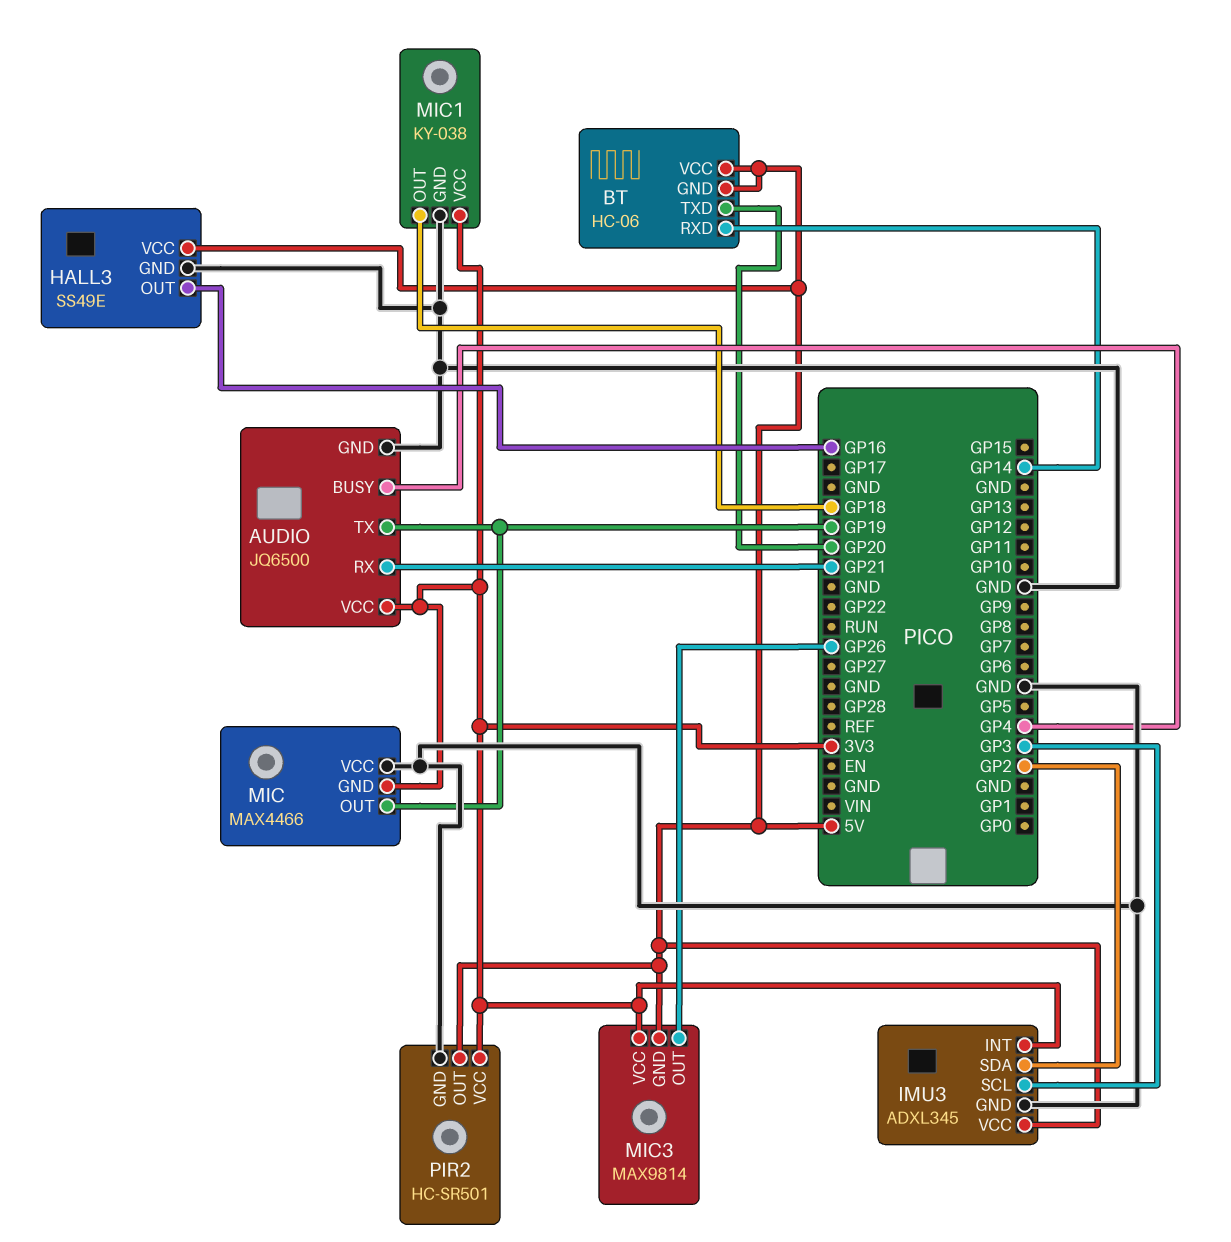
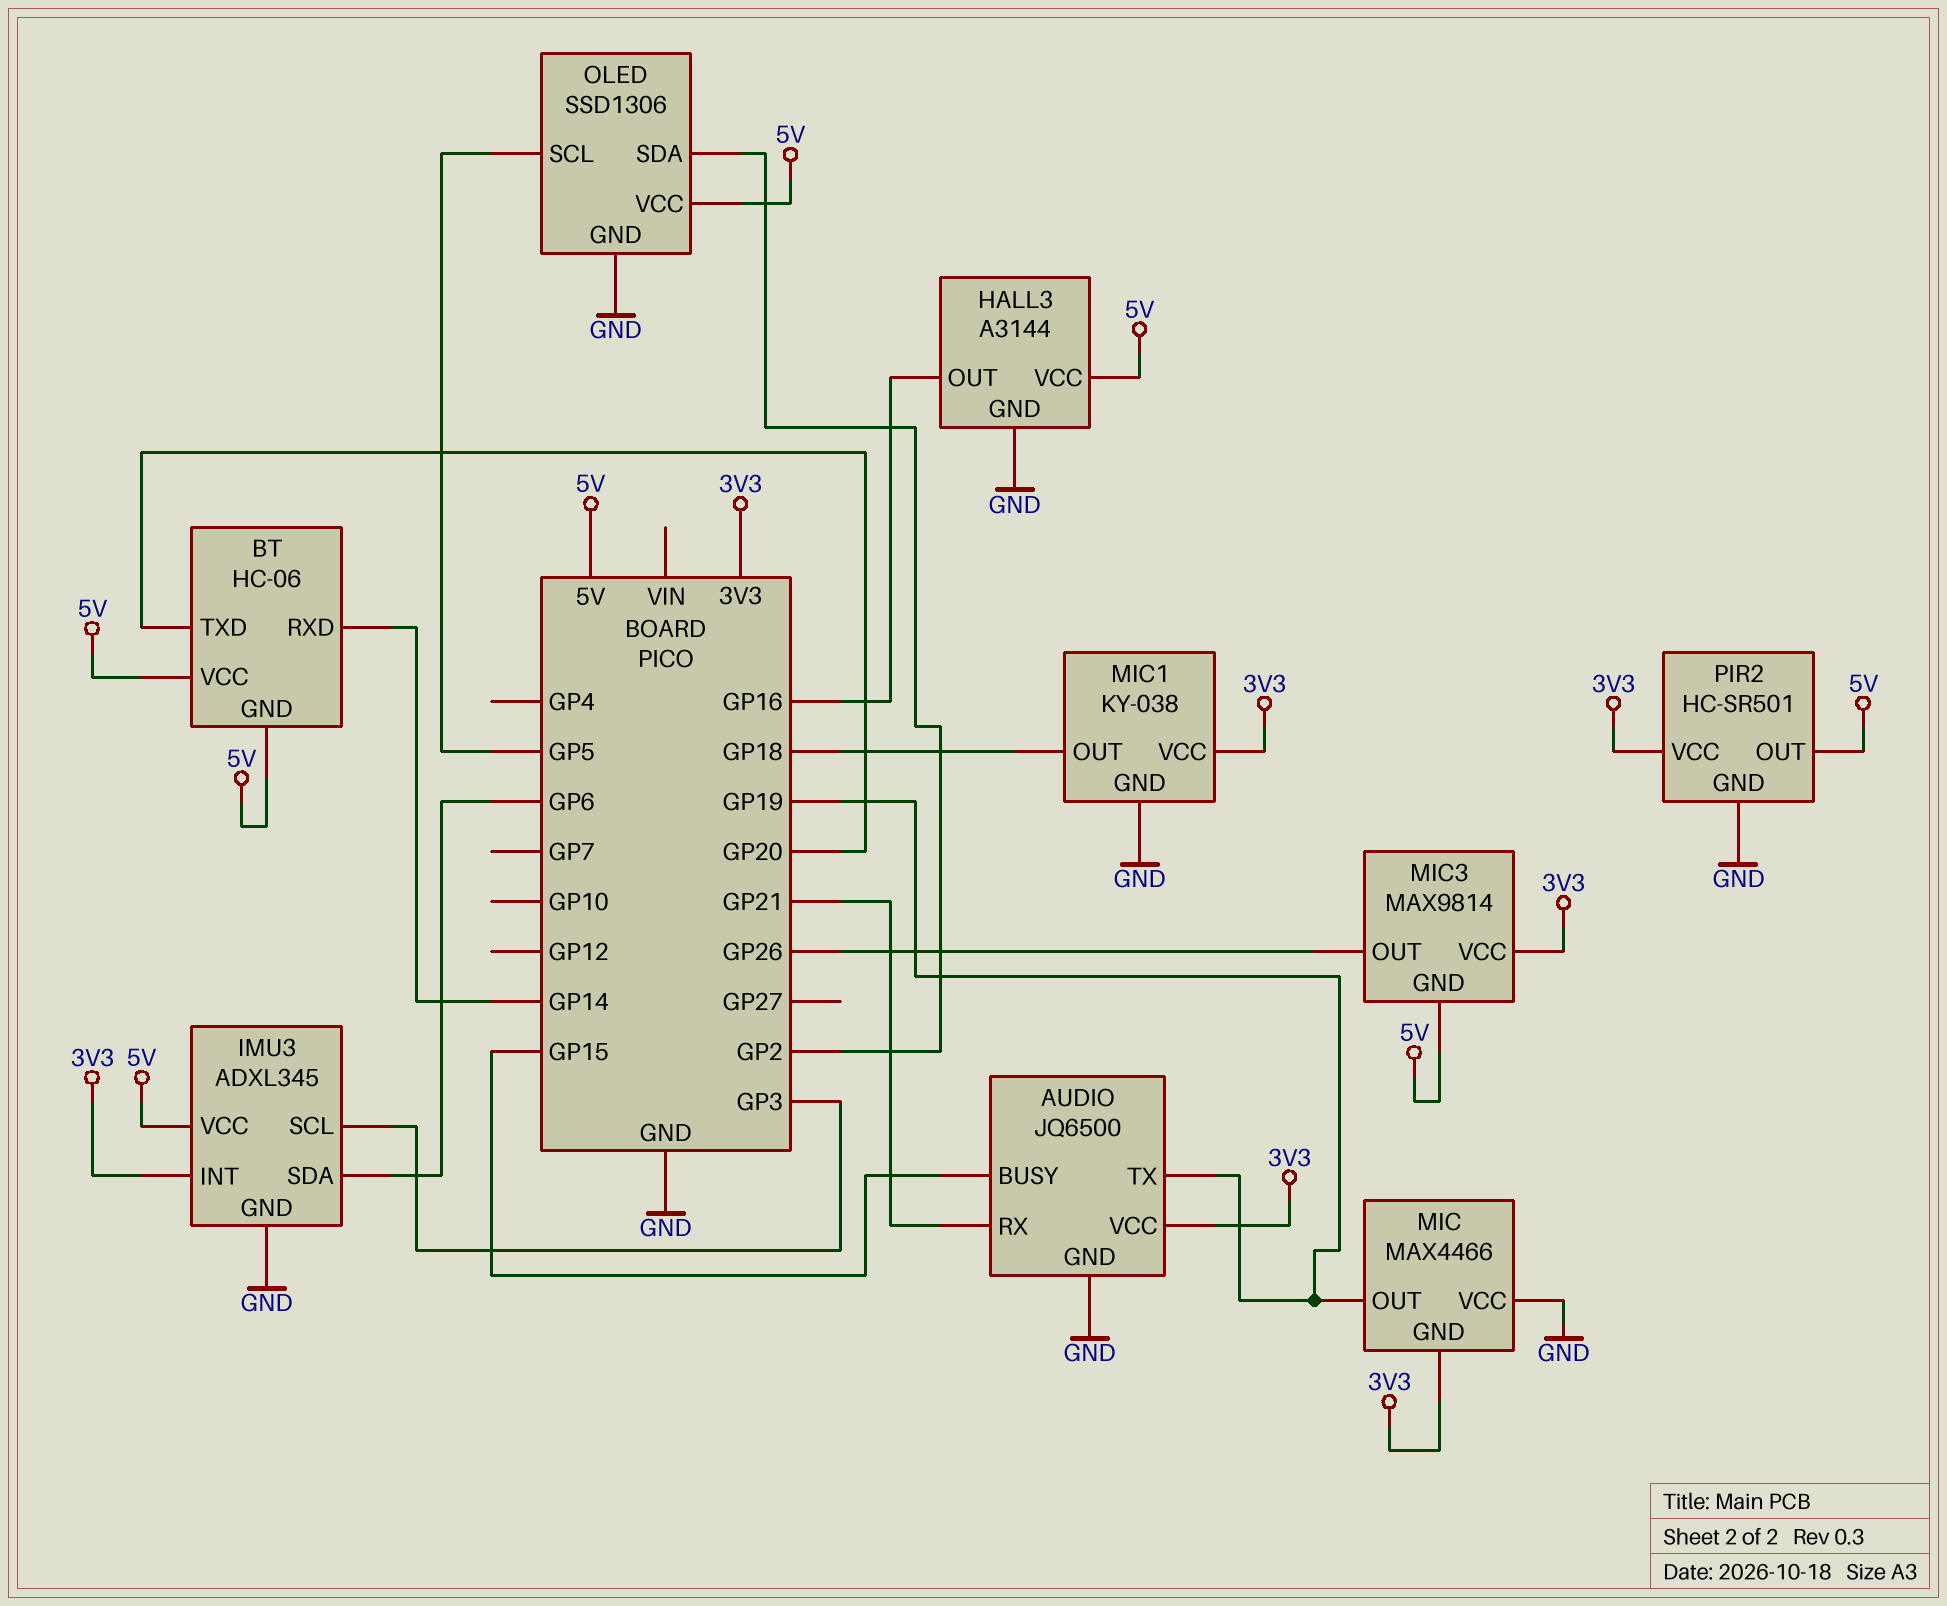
AUDIO pin BUSY: GP4 -> GP15
HALL3: SS49E -> A3144
IMU3 pin SDA: GP2 -> GP6
OLED: none -> SSD1306
OLED pin GND: none -> GND
OLED pin SCL: none -> GP5
OLED pin SDA: none -> GP2
OLED pin VCC: none -> 5V

